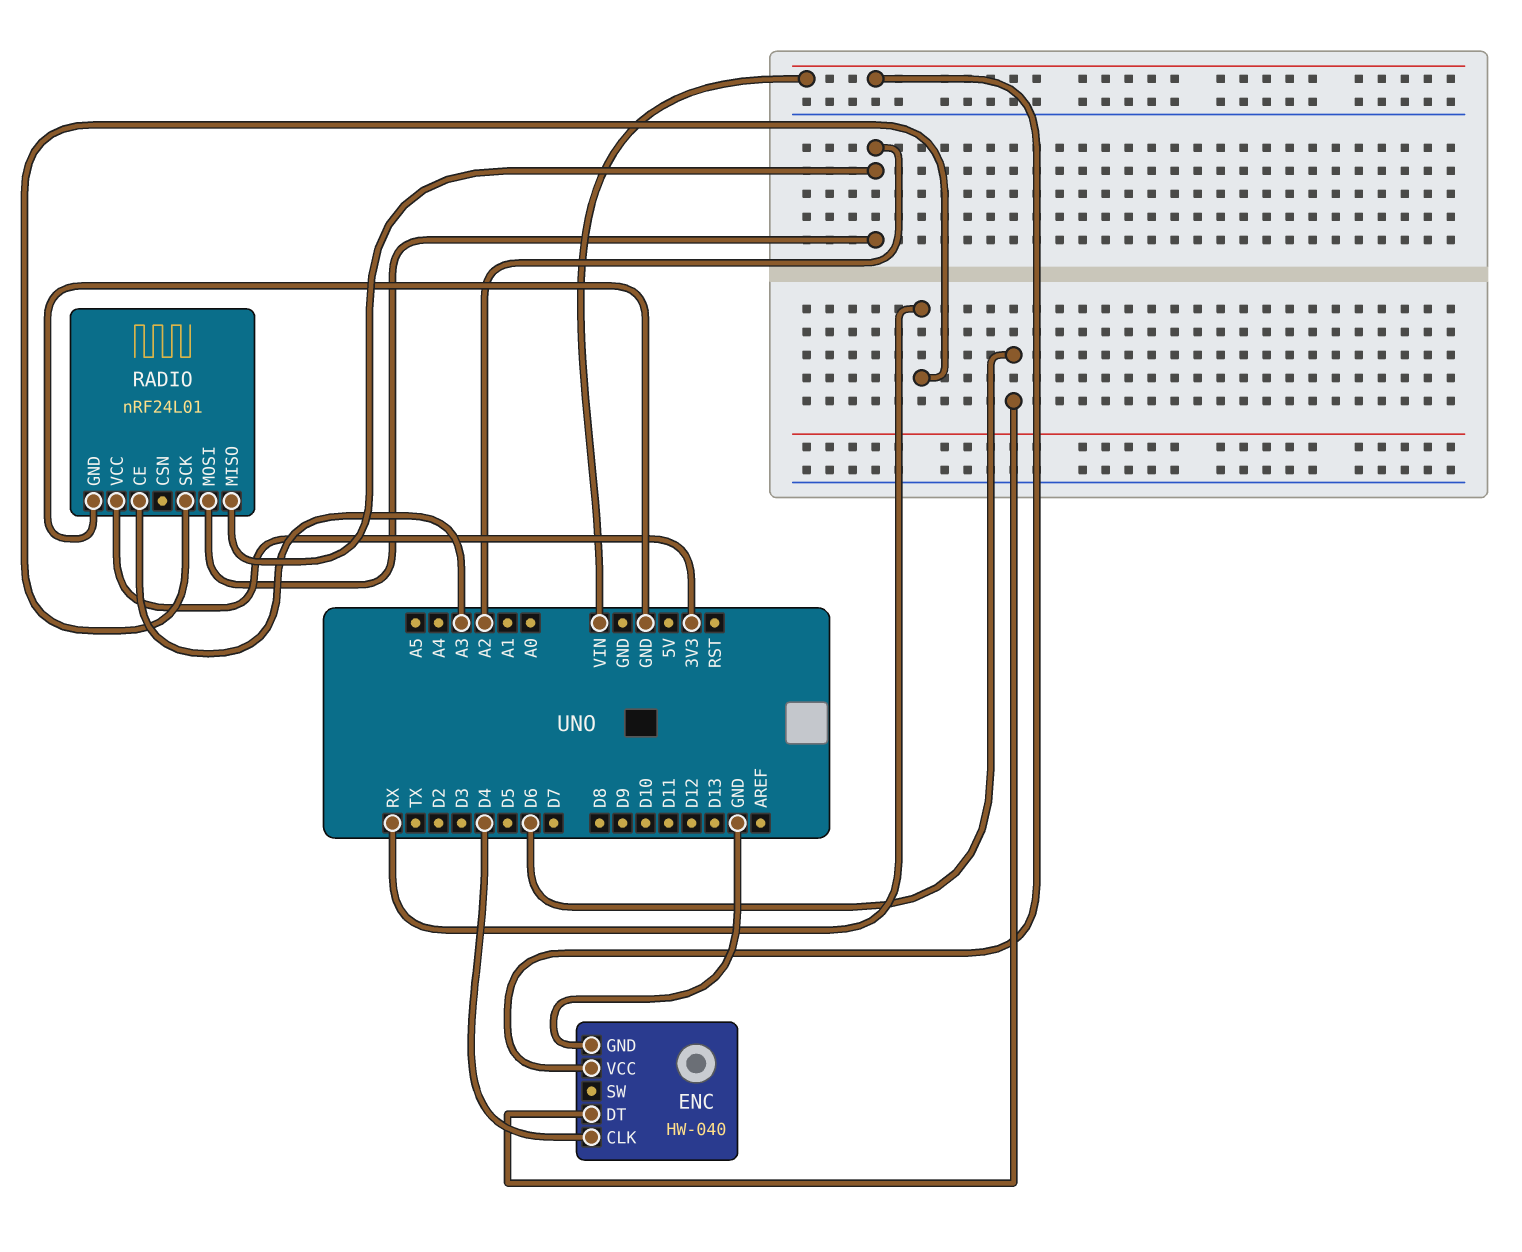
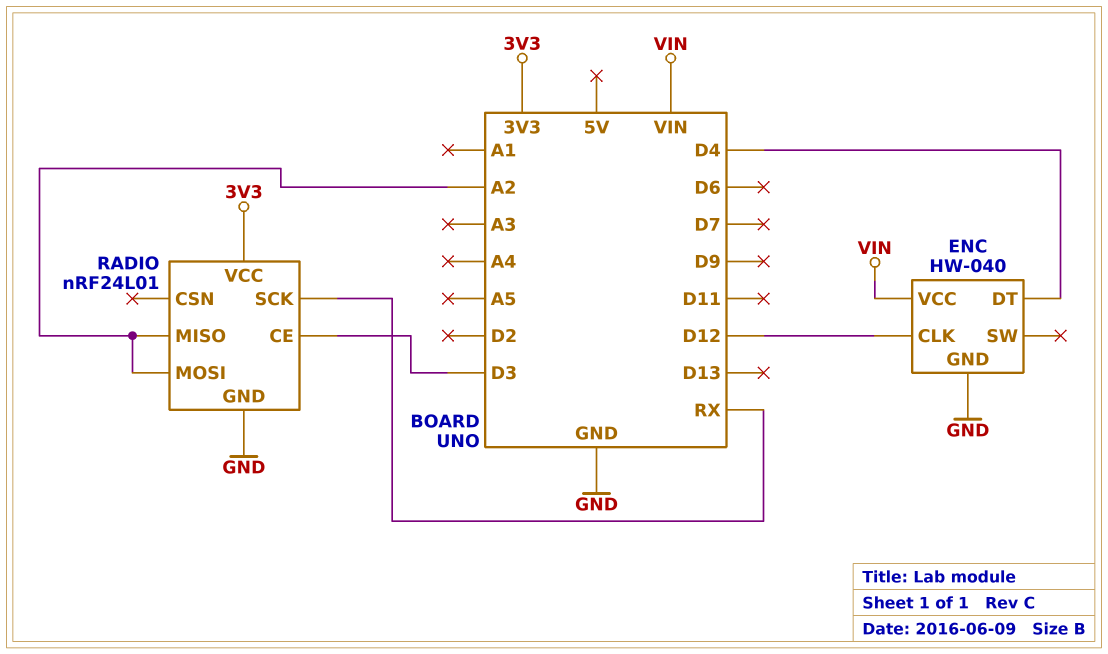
ENC pin CLK: D4 -> D12
ENC pin DT: D6 -> D4
RADIO pin CE: A3 -> D3

